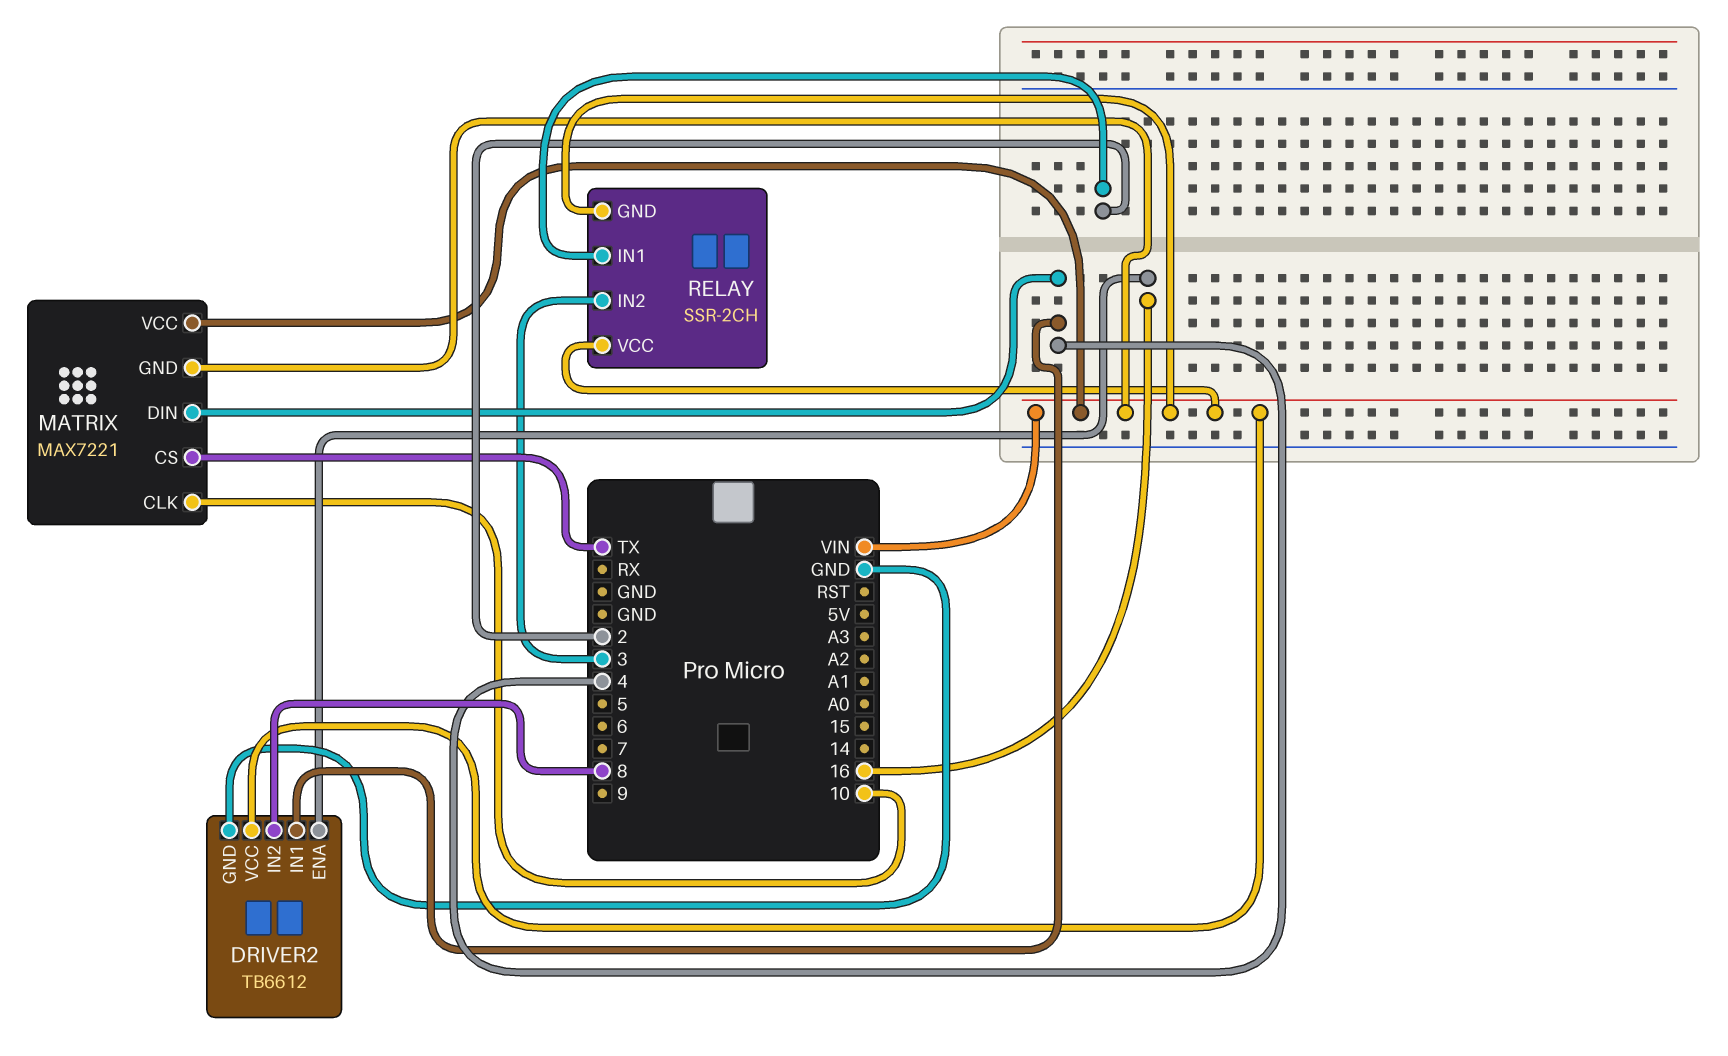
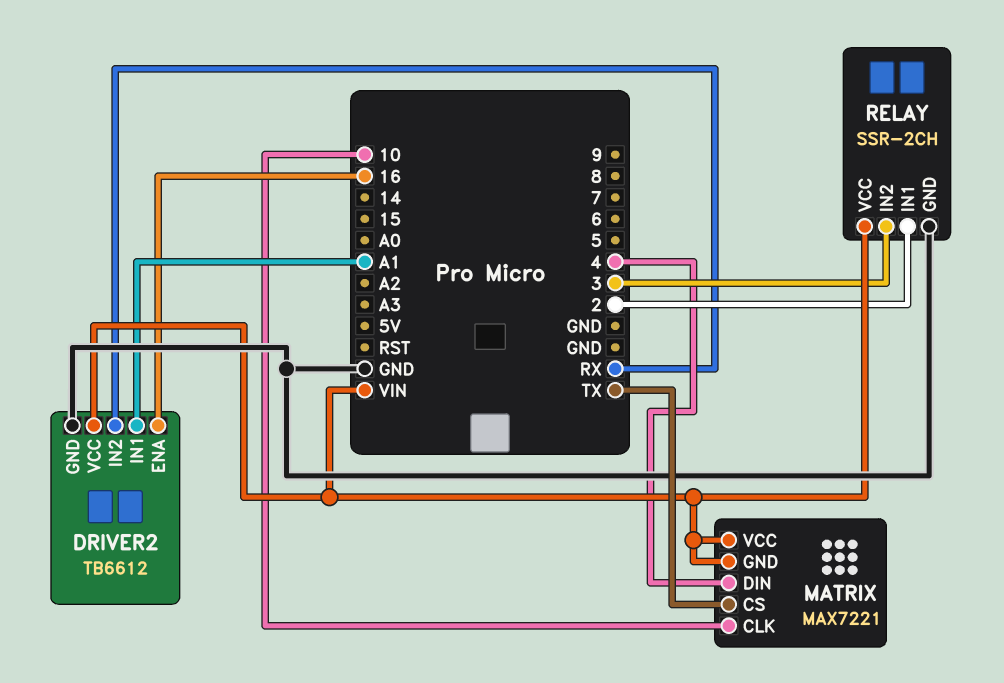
DRIVER2 pin IN1: 4 -> A1
DRIVER2 pin IN2: 8 -> RX
RELAY pin GND: VIN -> GND

